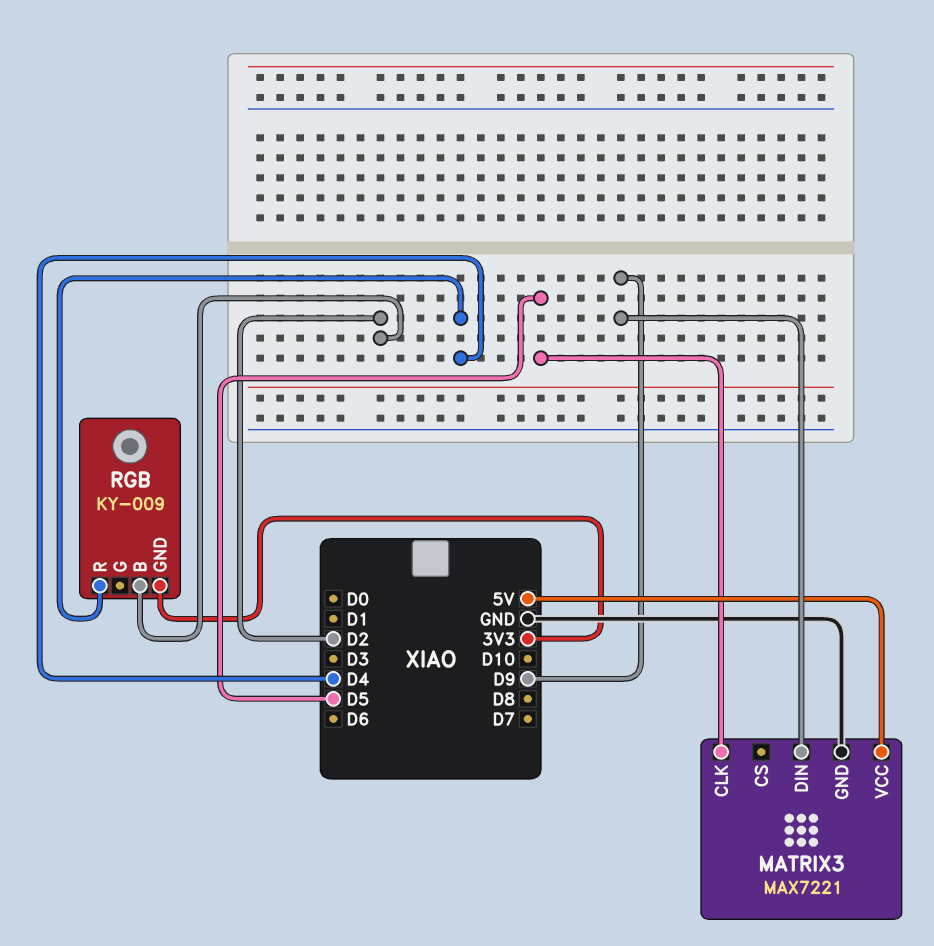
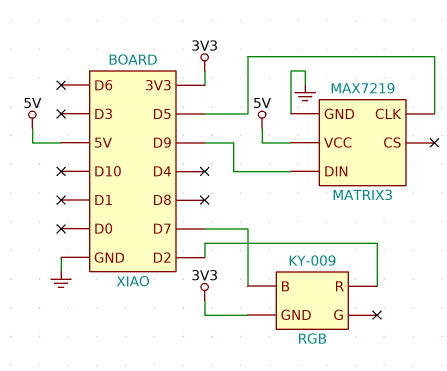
MATRIX3: MAX7221 -> MAX7219
RGB pin B: D2 -> D7
RGB pin R: D4 -> D2

